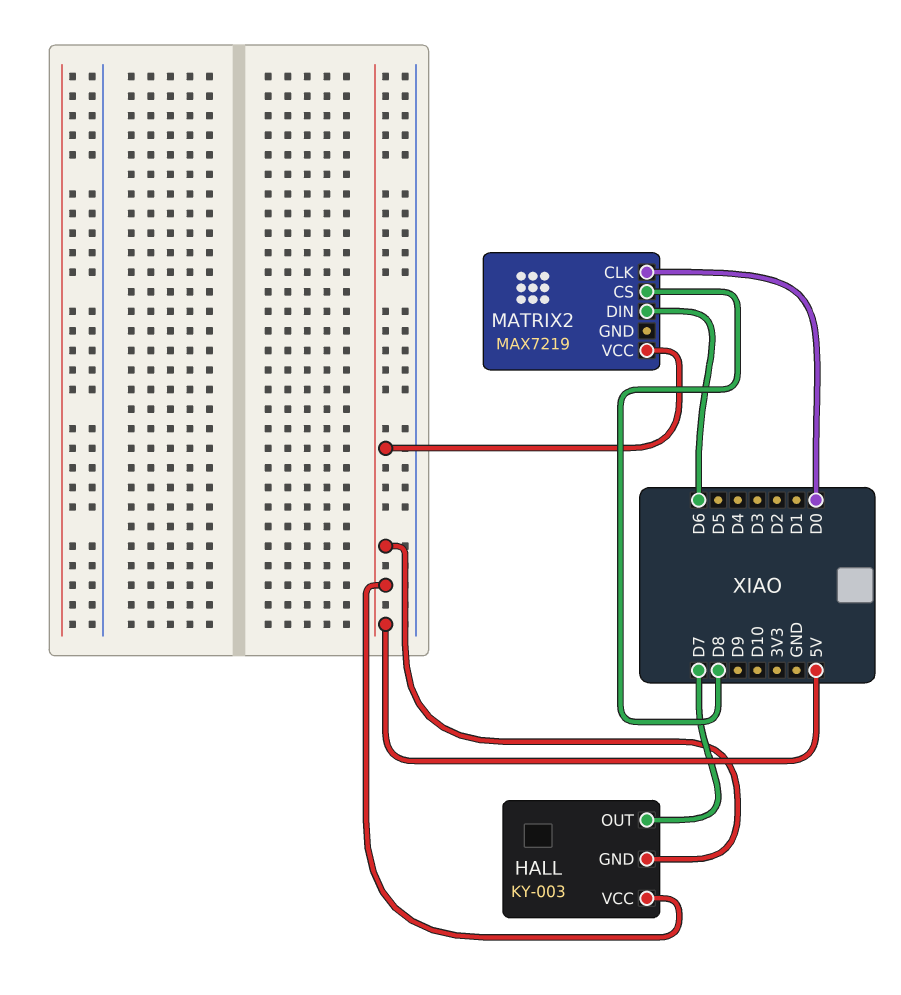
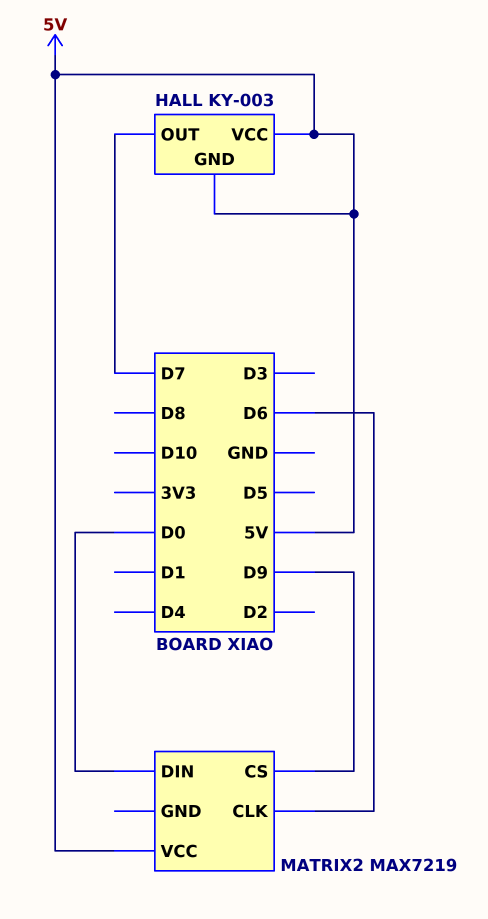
MATRIX2 pin CLK: D0 -> D6
MATRIX2 pin CS: D8 -> D9
MATRIX2 pin DIN: D6 -> D0

